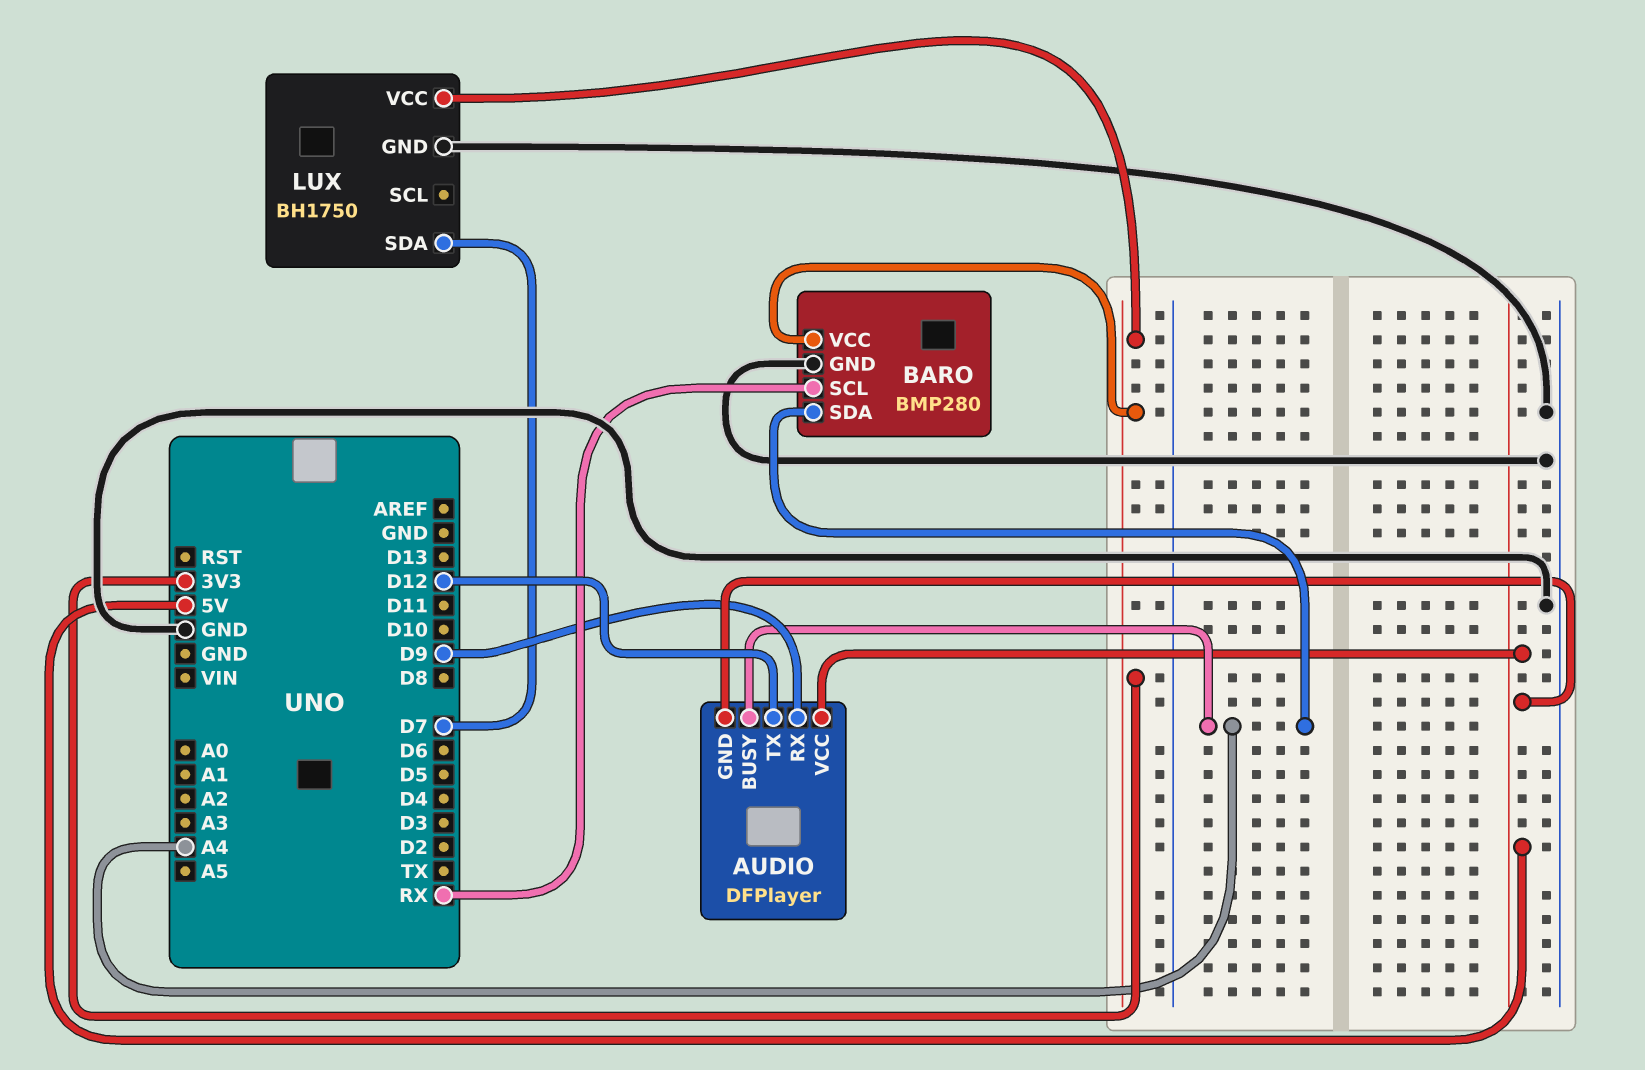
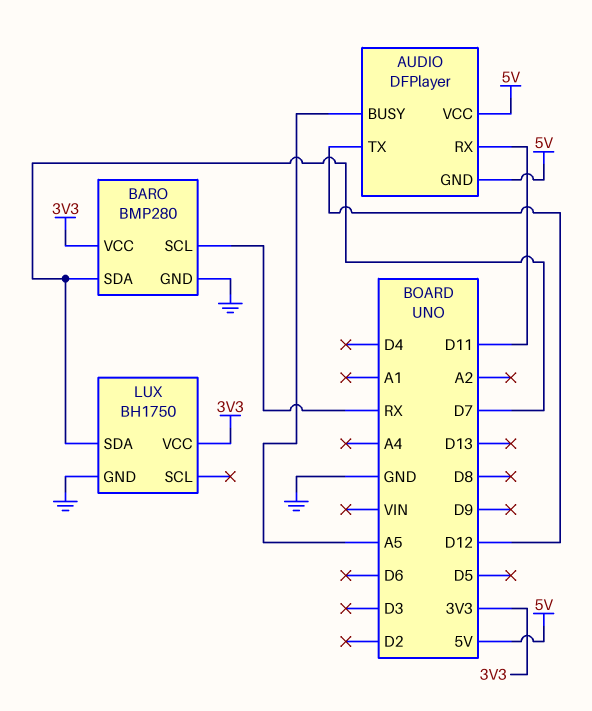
AUDIO pin BUSY: A4 -> A5
AUDIO pin RX: D9 -> D11
BARO pin SDA: A4 -> D7

